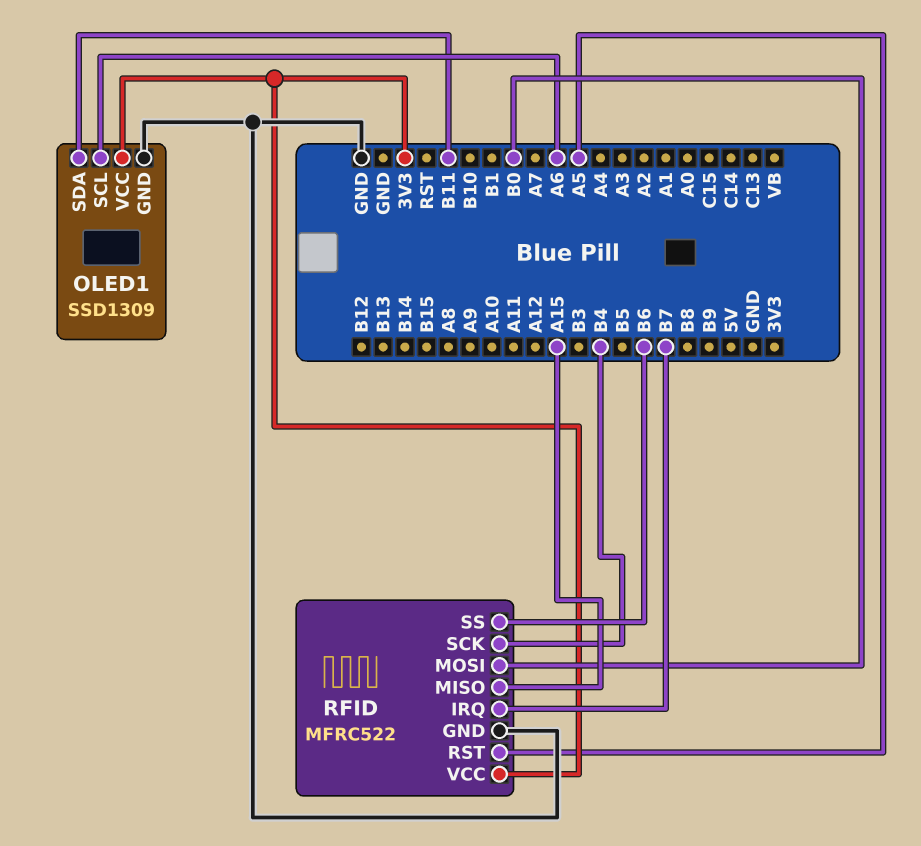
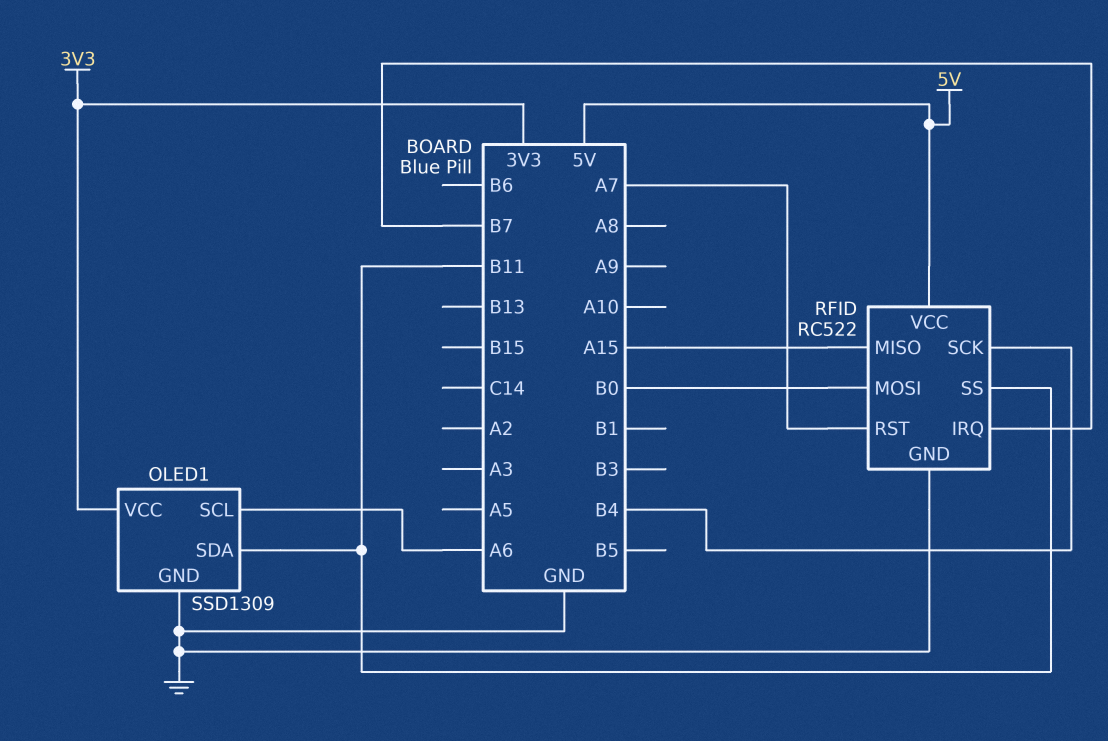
RFID: MFRC522 -> RC522
RFID pin RST: A5 -> A7
RFID pin SS: B6 -> B11
RFID pin VCC: 3V3 -> 5V

